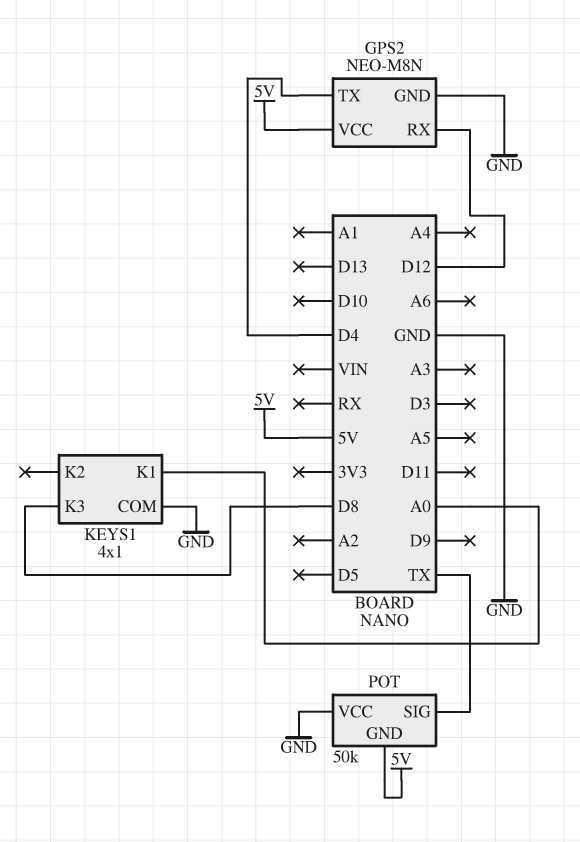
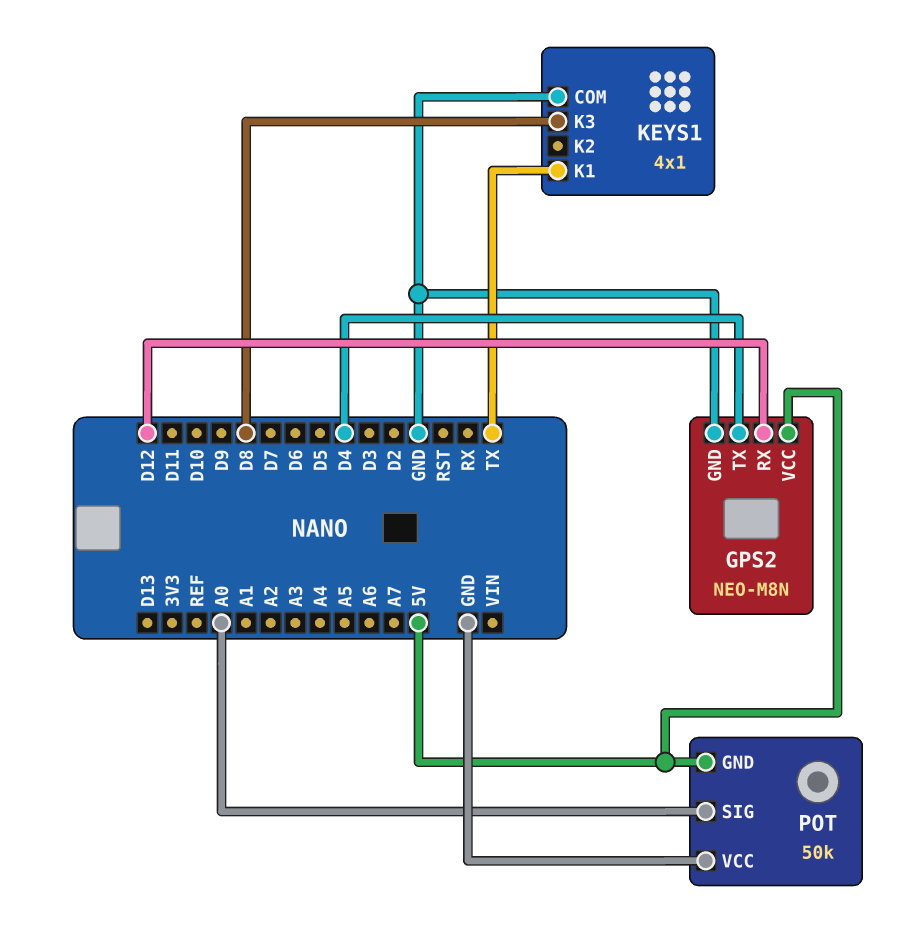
KEYS1 pin K1: A0 -> TX
POT pin SIG: TX -> A0

